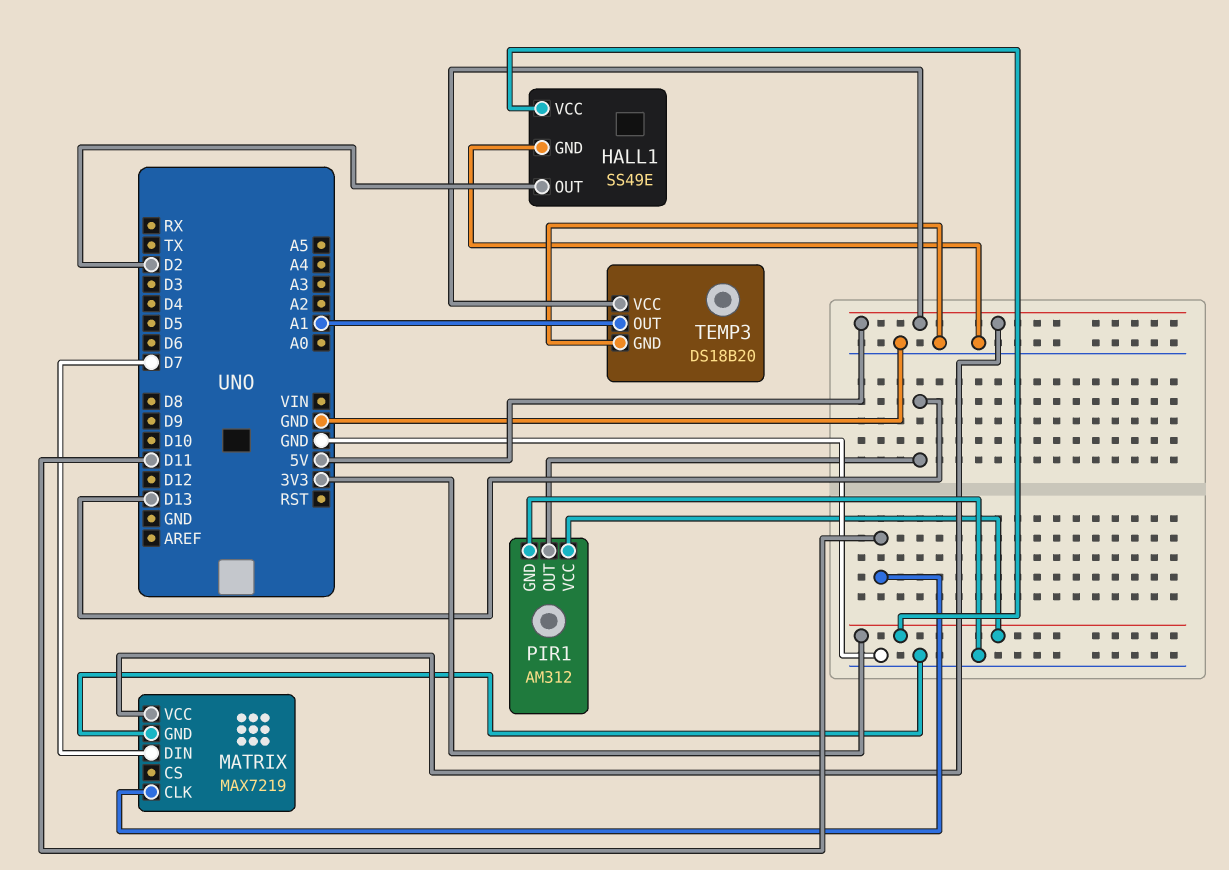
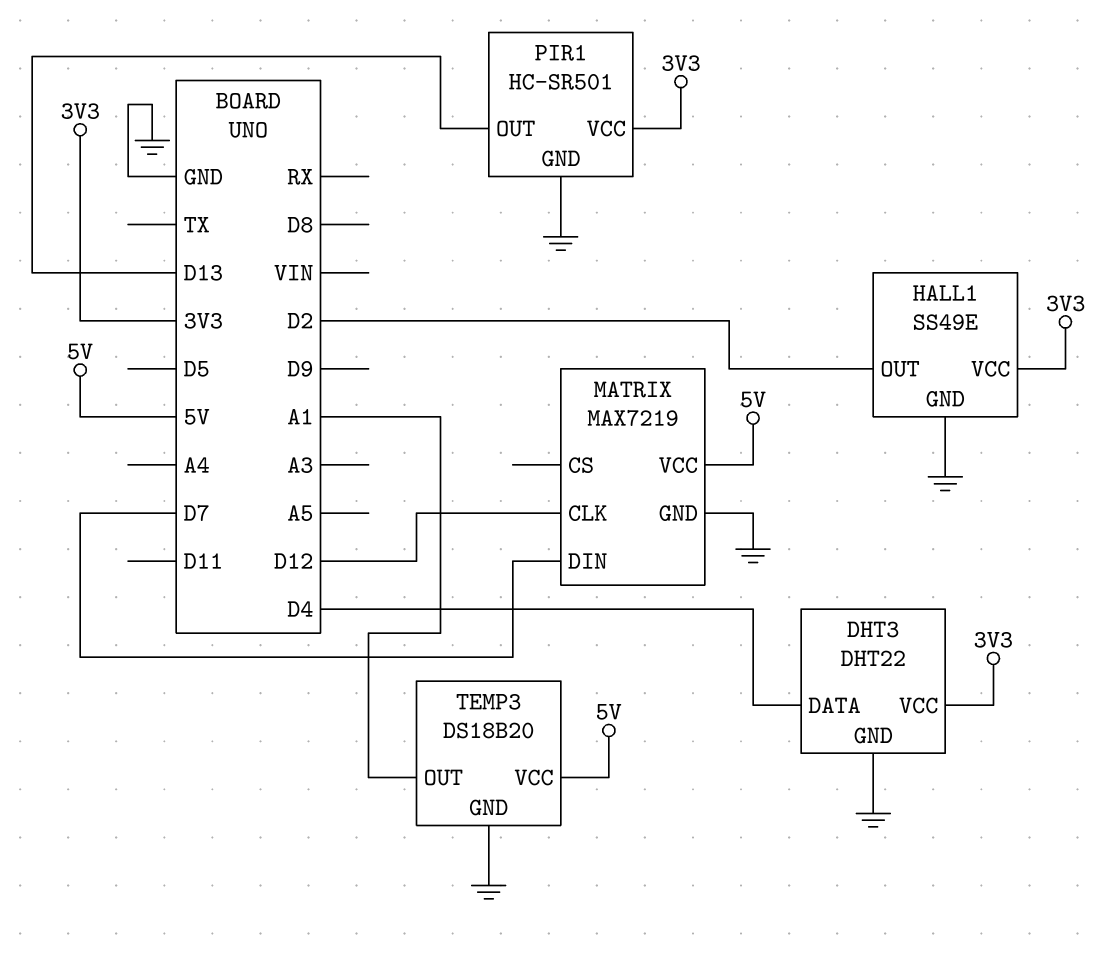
DHT3: none -> DHT22
DHT3 pin DATA: none -> D4
DHT3 pin GND: none -> GND
DHT3 pin VCC: none -> 3V3
MATRIX pin CLK: D11 -> D12
PIR1: AM312 -> HC-SR501

